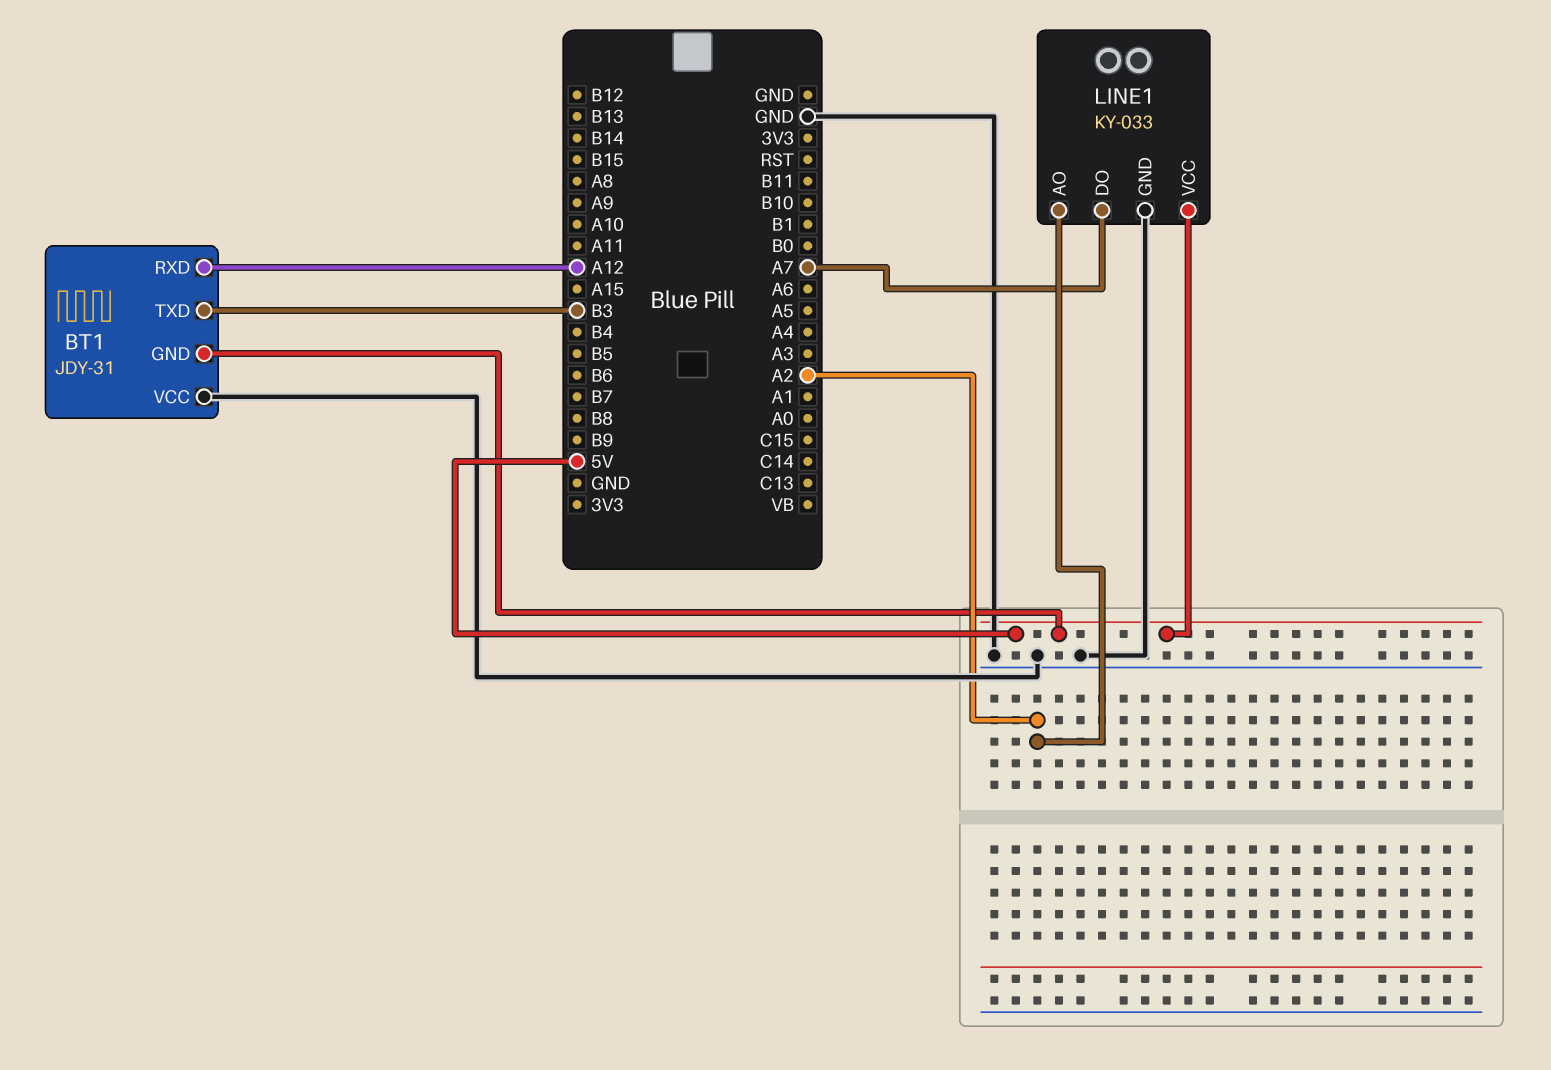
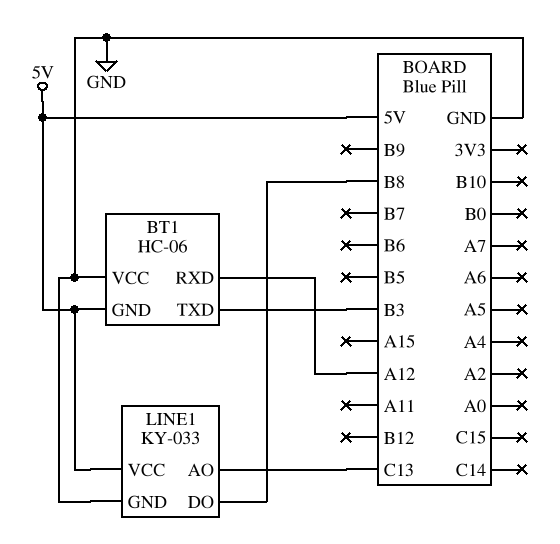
BT1: JDY-31 -> HC-06
LINE1 pin AO: A2 -> C13
LINE1 pin DO: A7 -> B8

